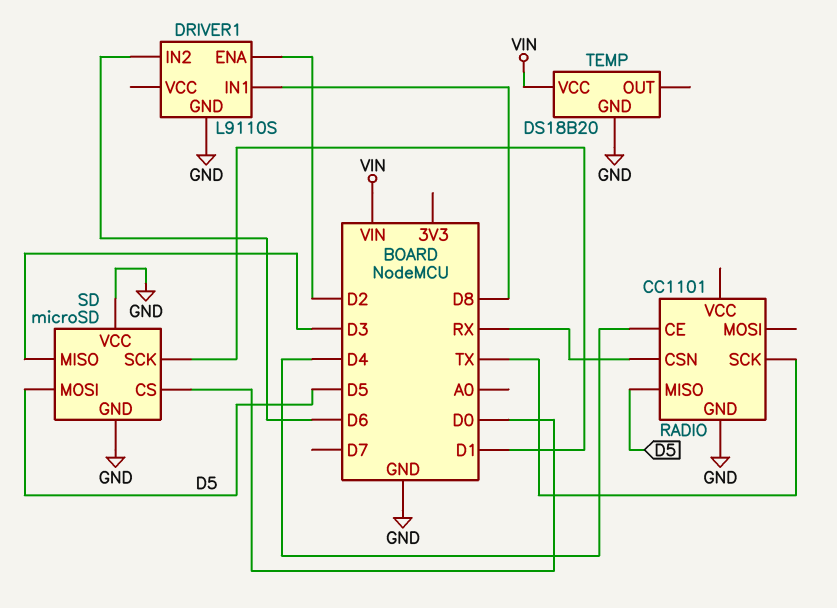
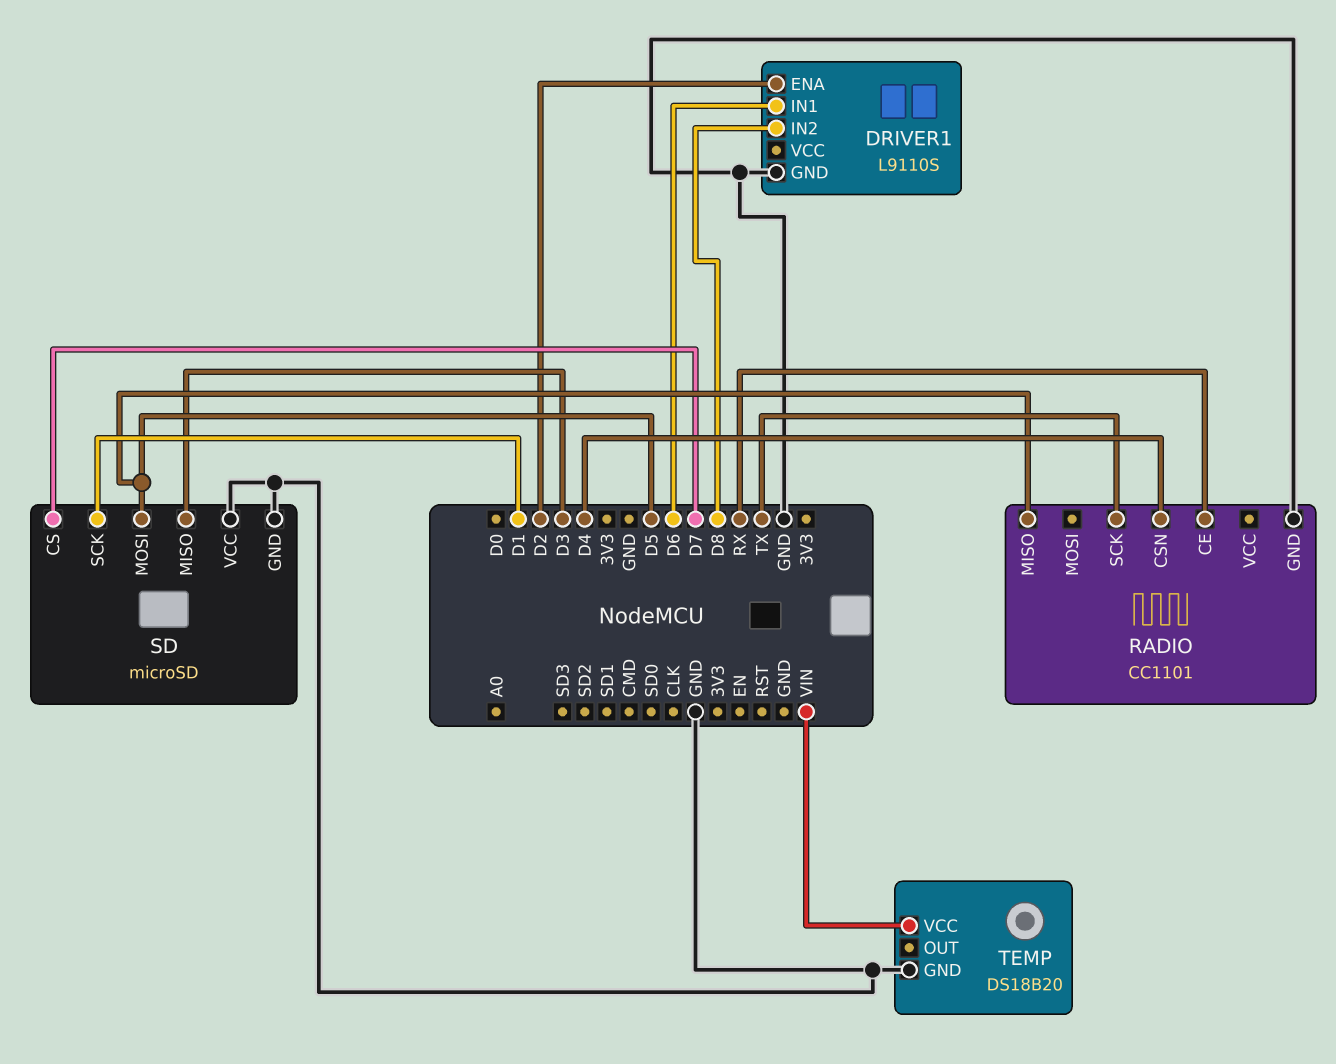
DRIVER1 pin IN1: D8 -> D6
DRIVER1 pin IN2: D6 -> D8
RADIO pin CE: D4 -> RX
RADIO pin CSN: RX -> D4
SD pin CS: D0 -> D7

